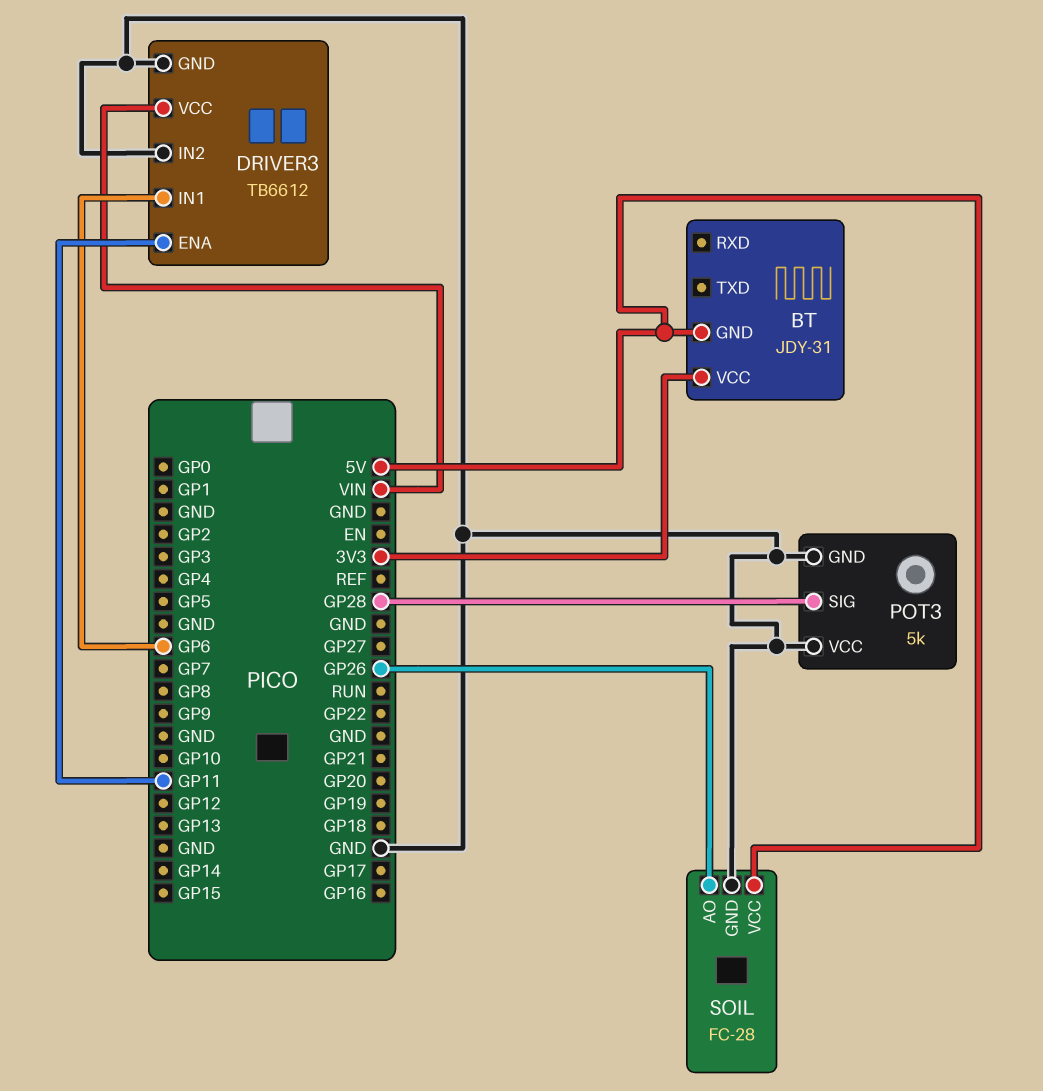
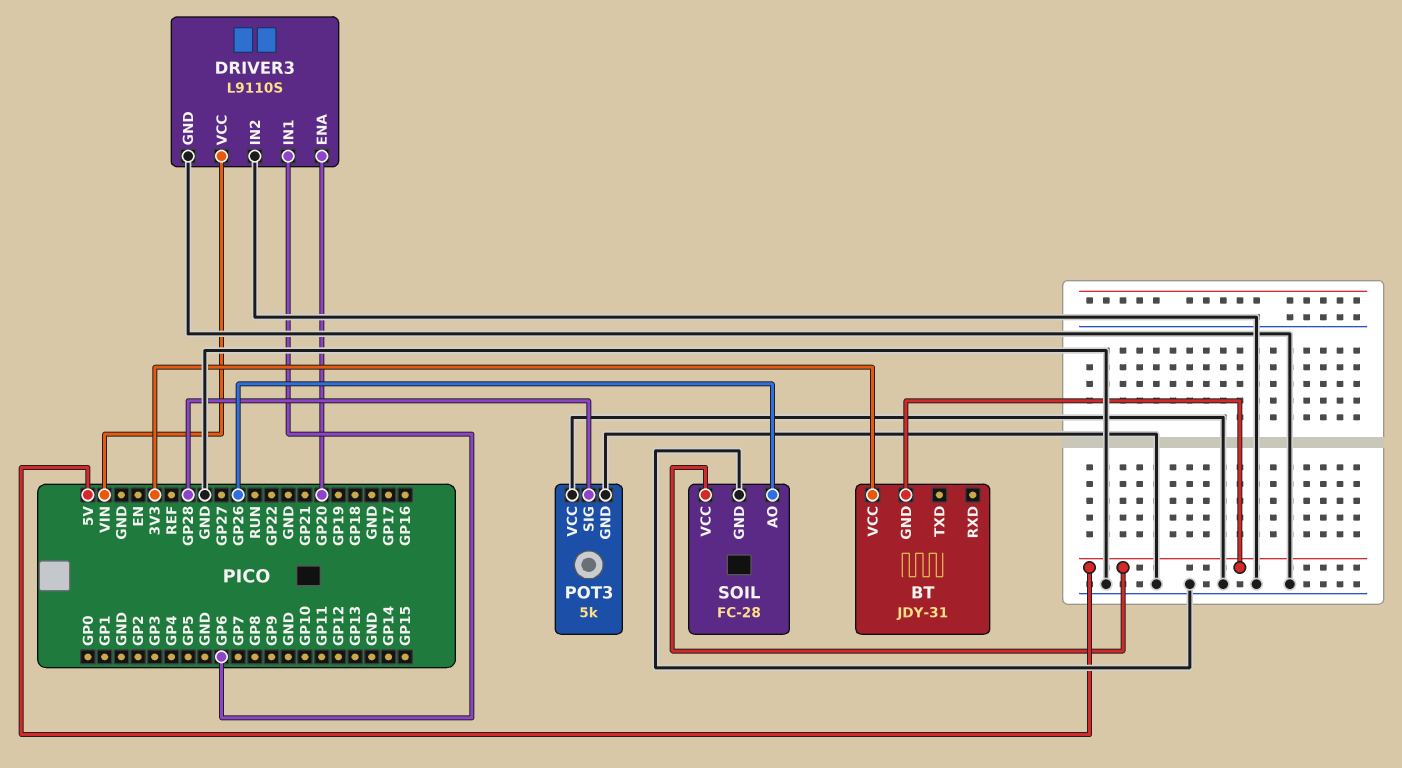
DRIVER3: TB6612 -> L9110S
DRIVER3 pin ENA: GP11 -> GP20

